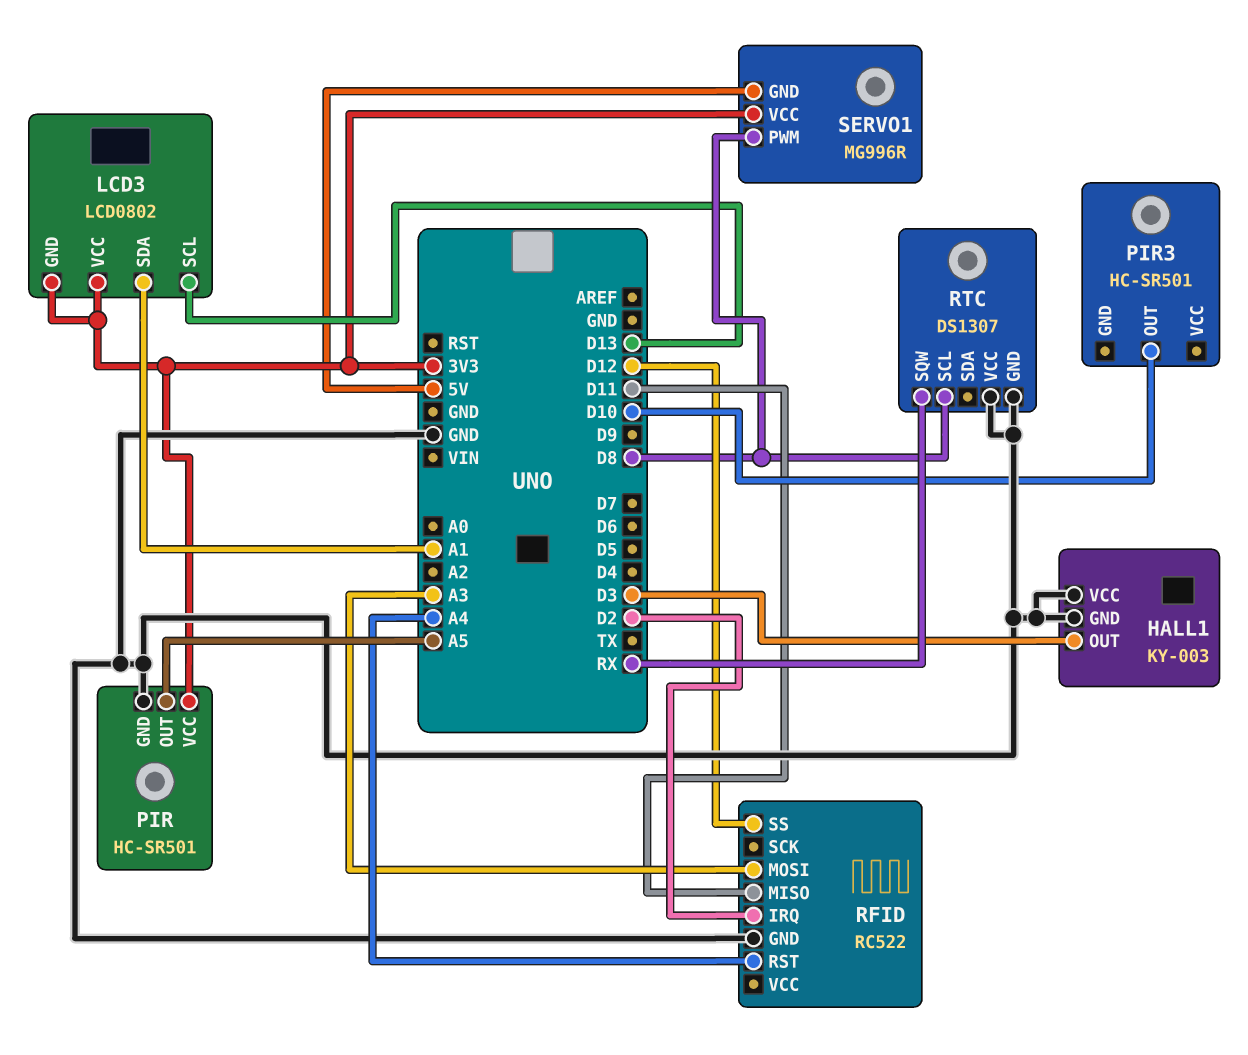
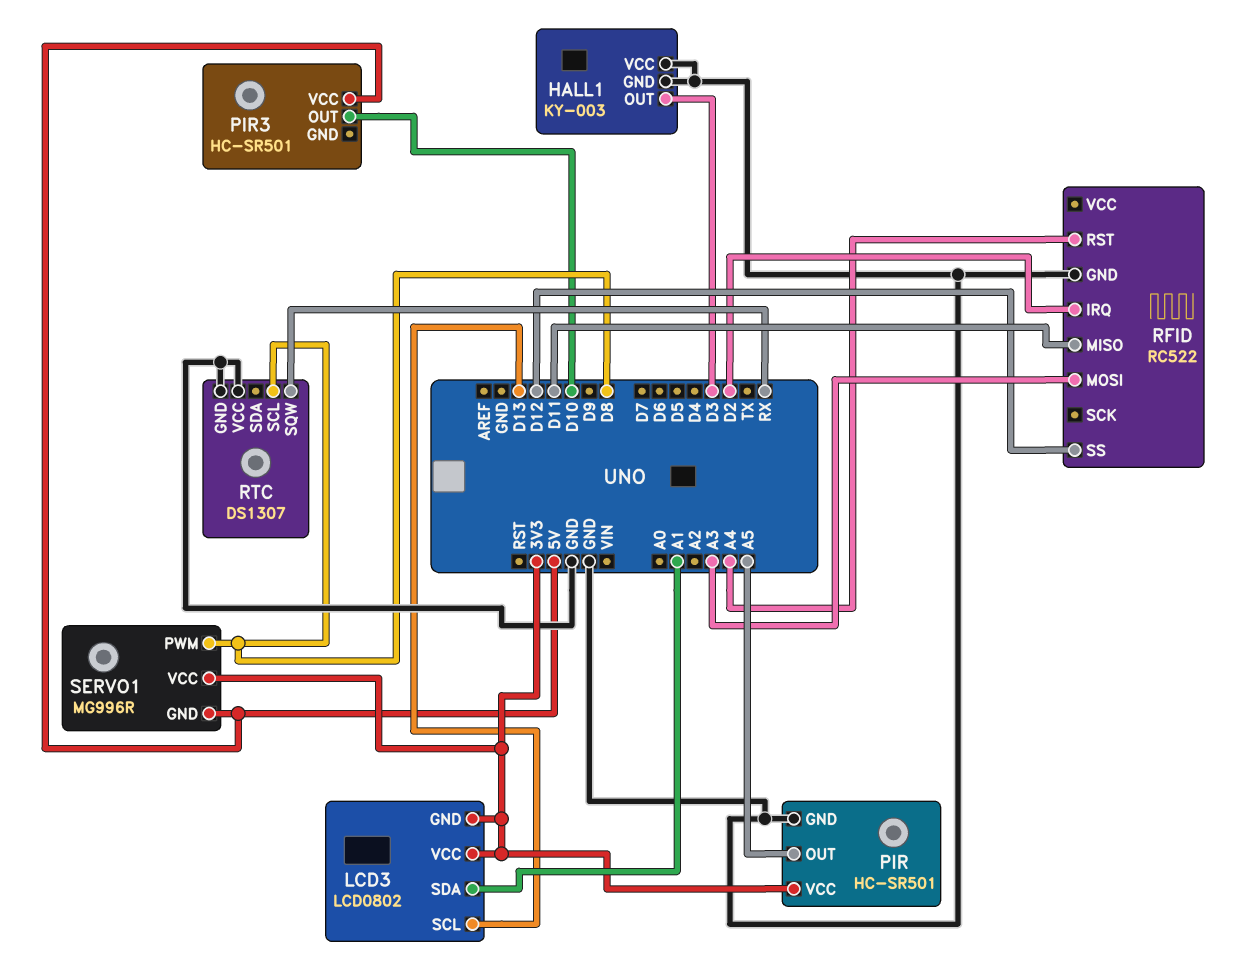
PIR3 pin VCC: none -> 5V

